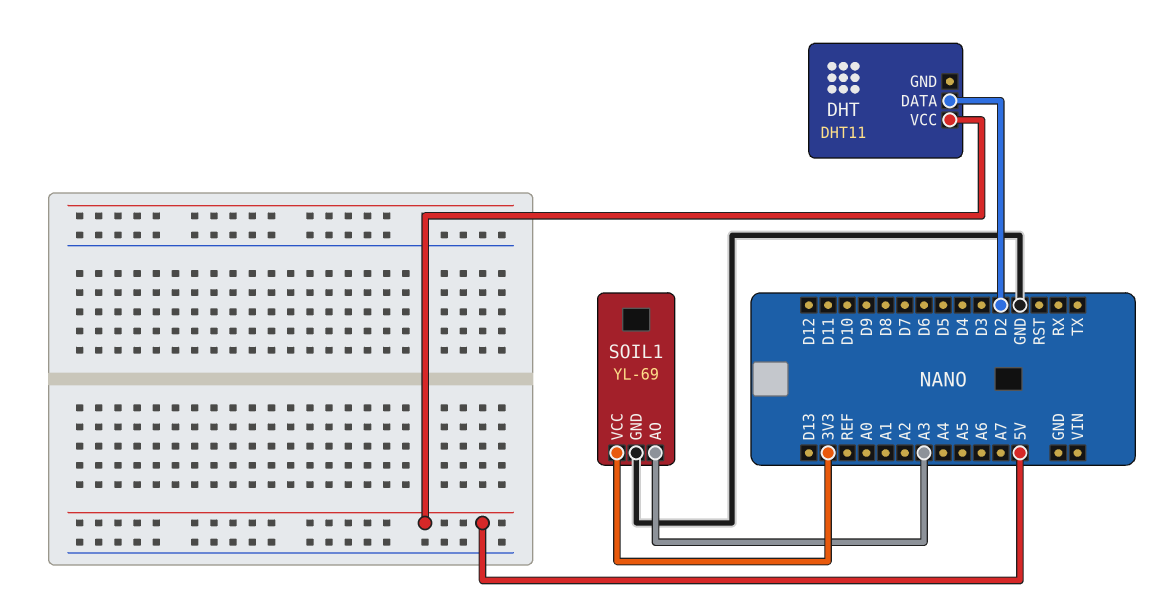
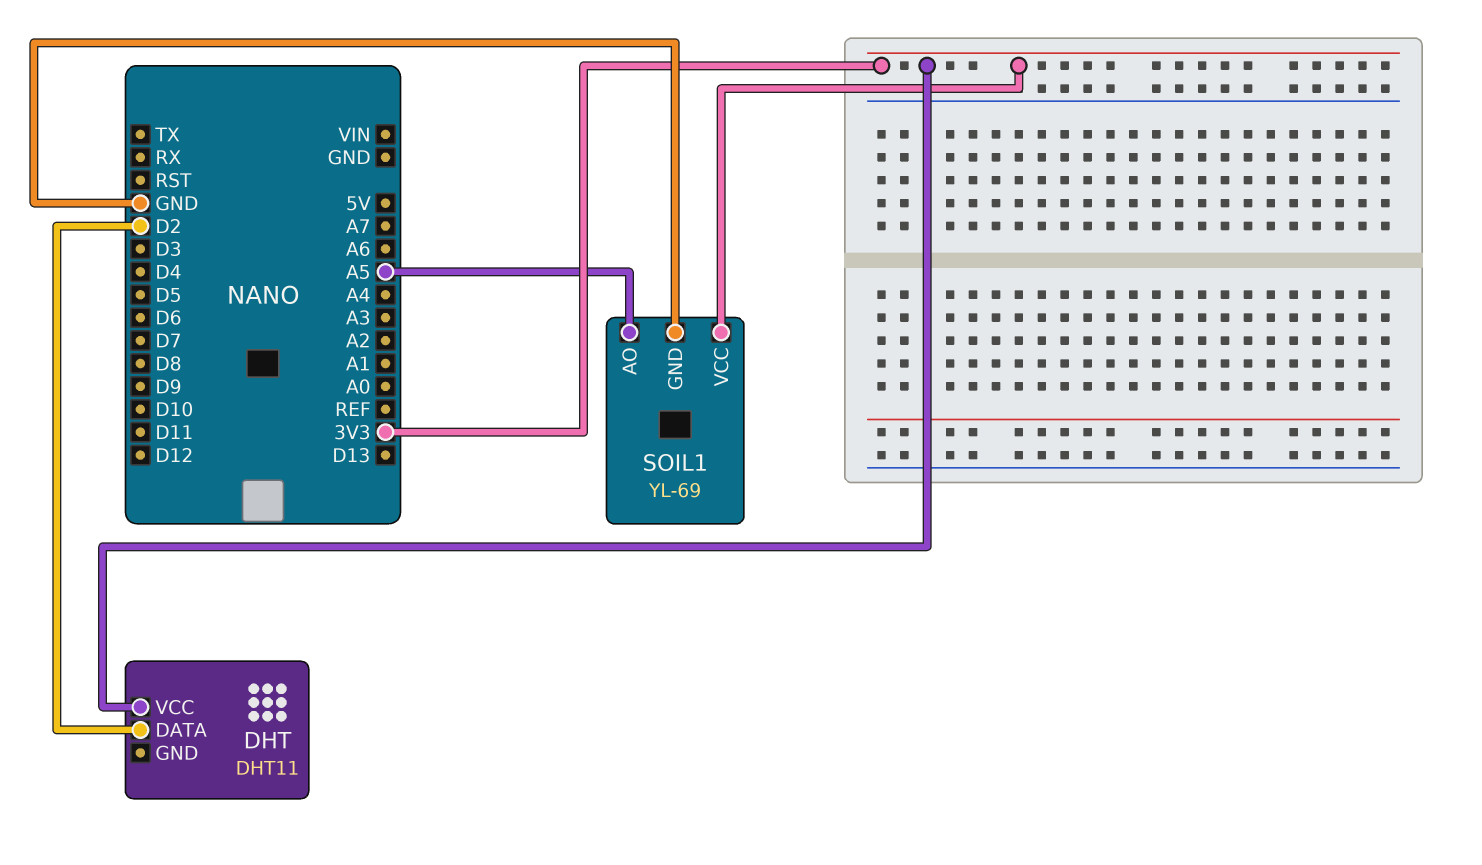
DHT pin VCC: 5V -> 3V3
SOIL1 pin AO: A3 -> A5

